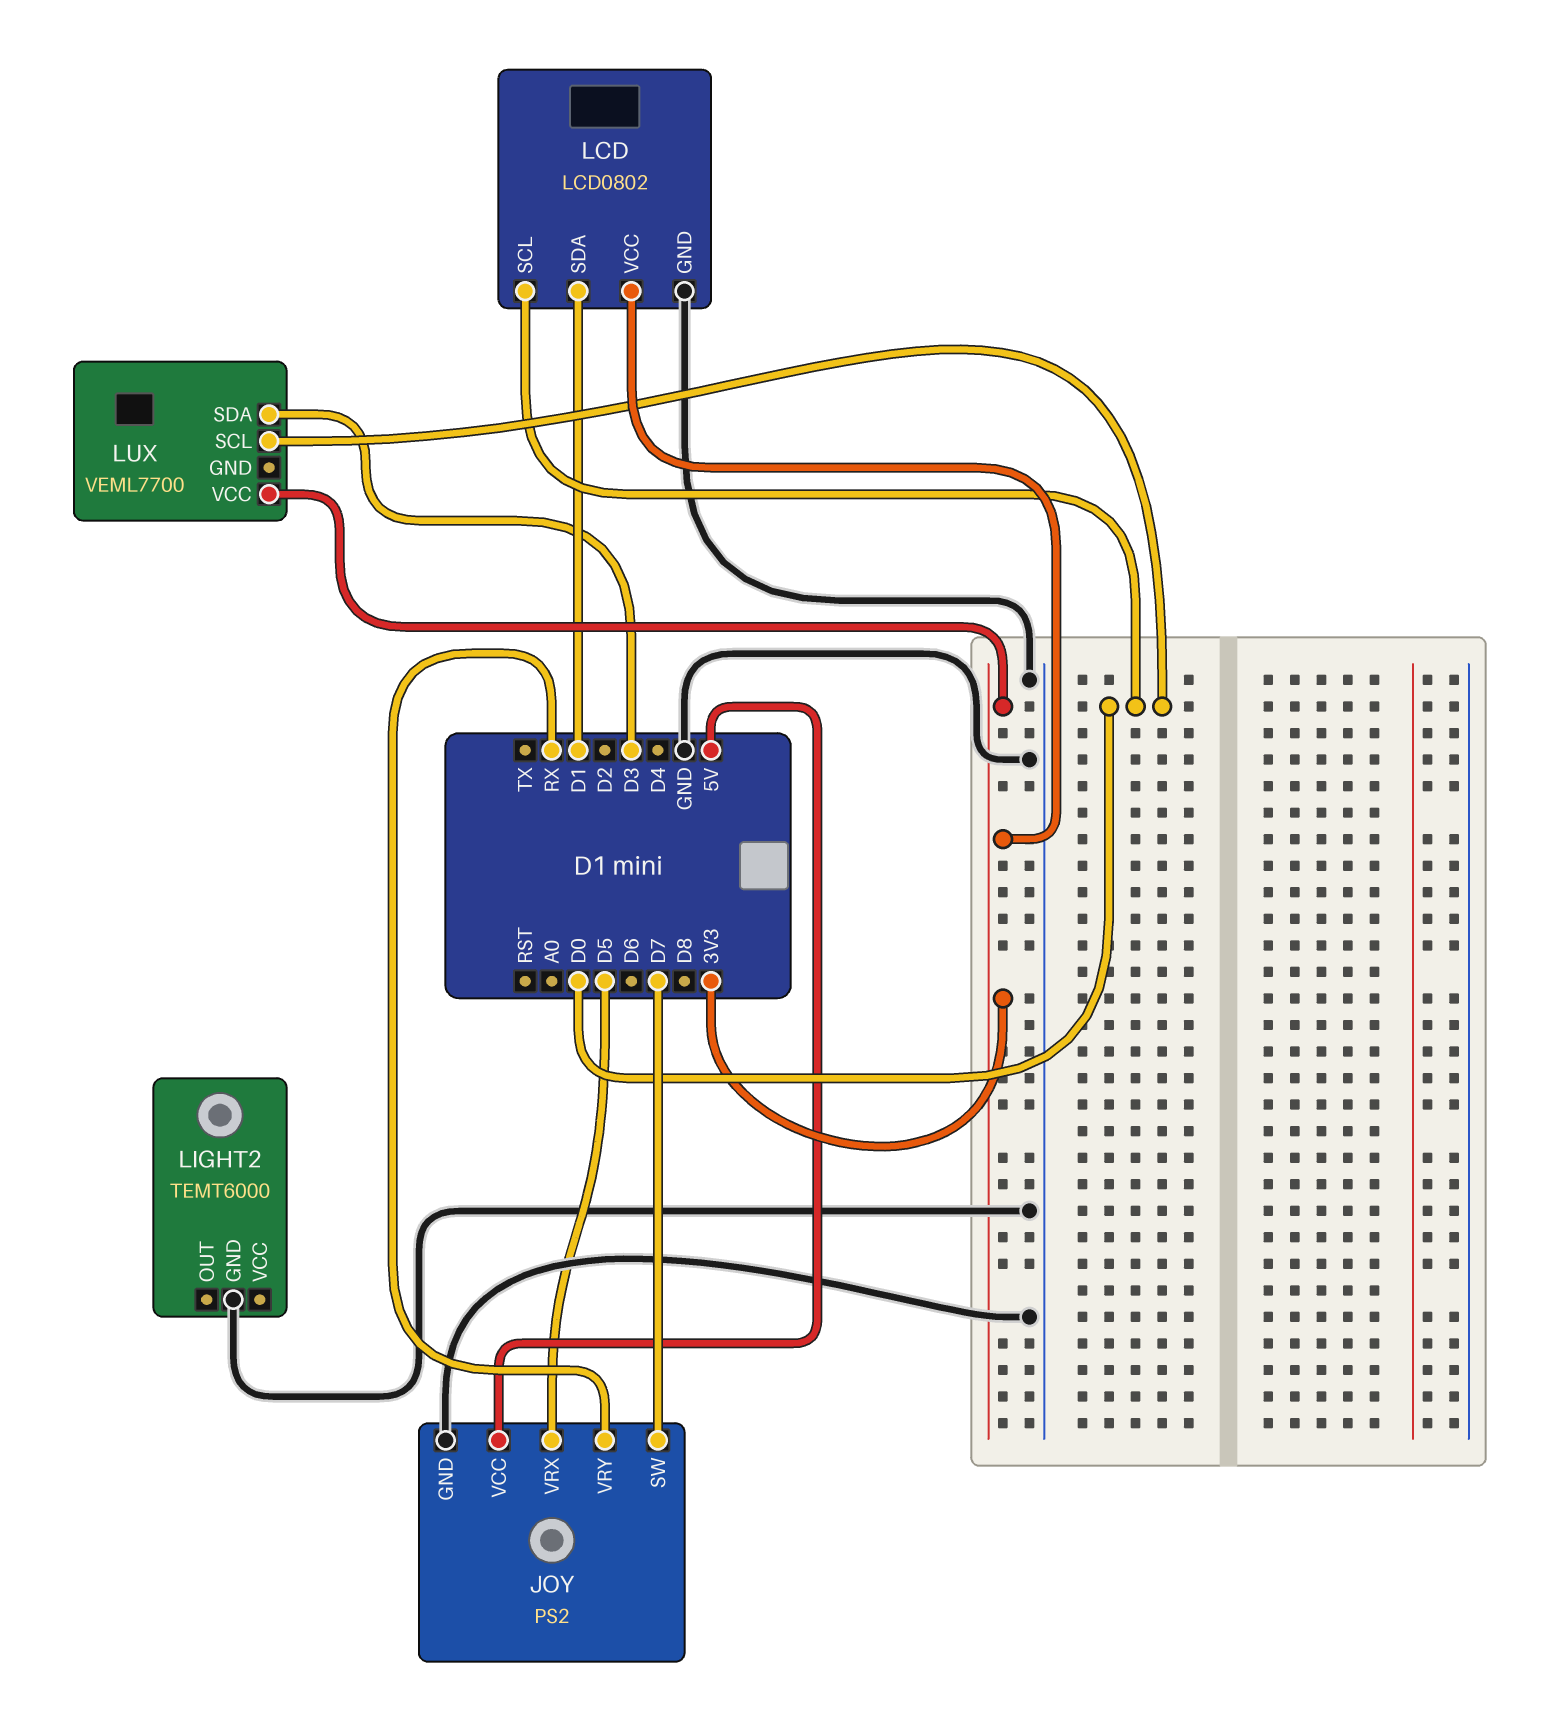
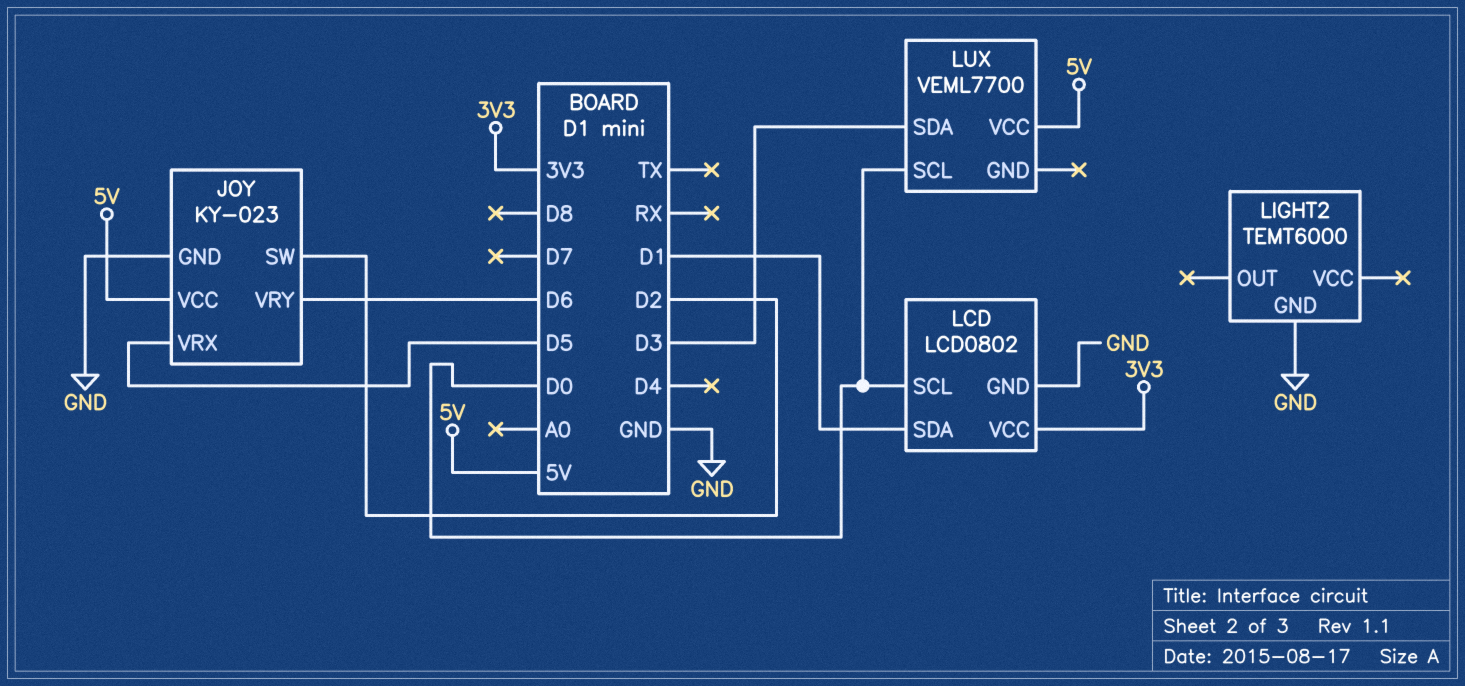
JOY: PS2 -> KY-023
JOY pin SW: D7 -> D2
JOY pin VRY: RX -> D6
LUX pin VCC: 3V3 -> 5V

